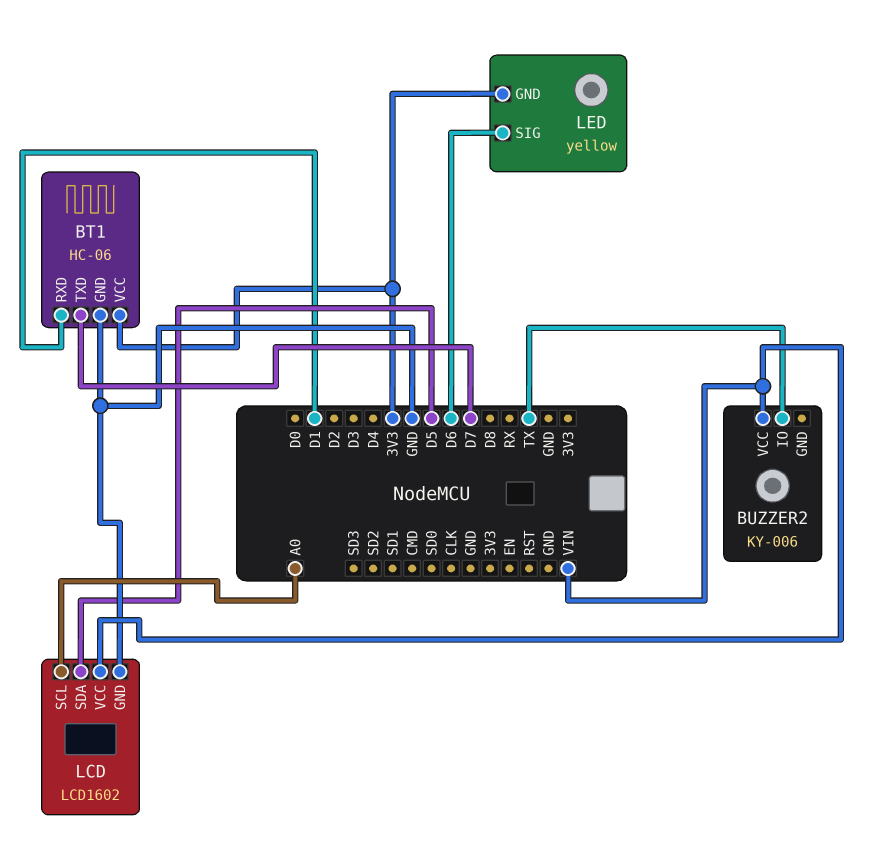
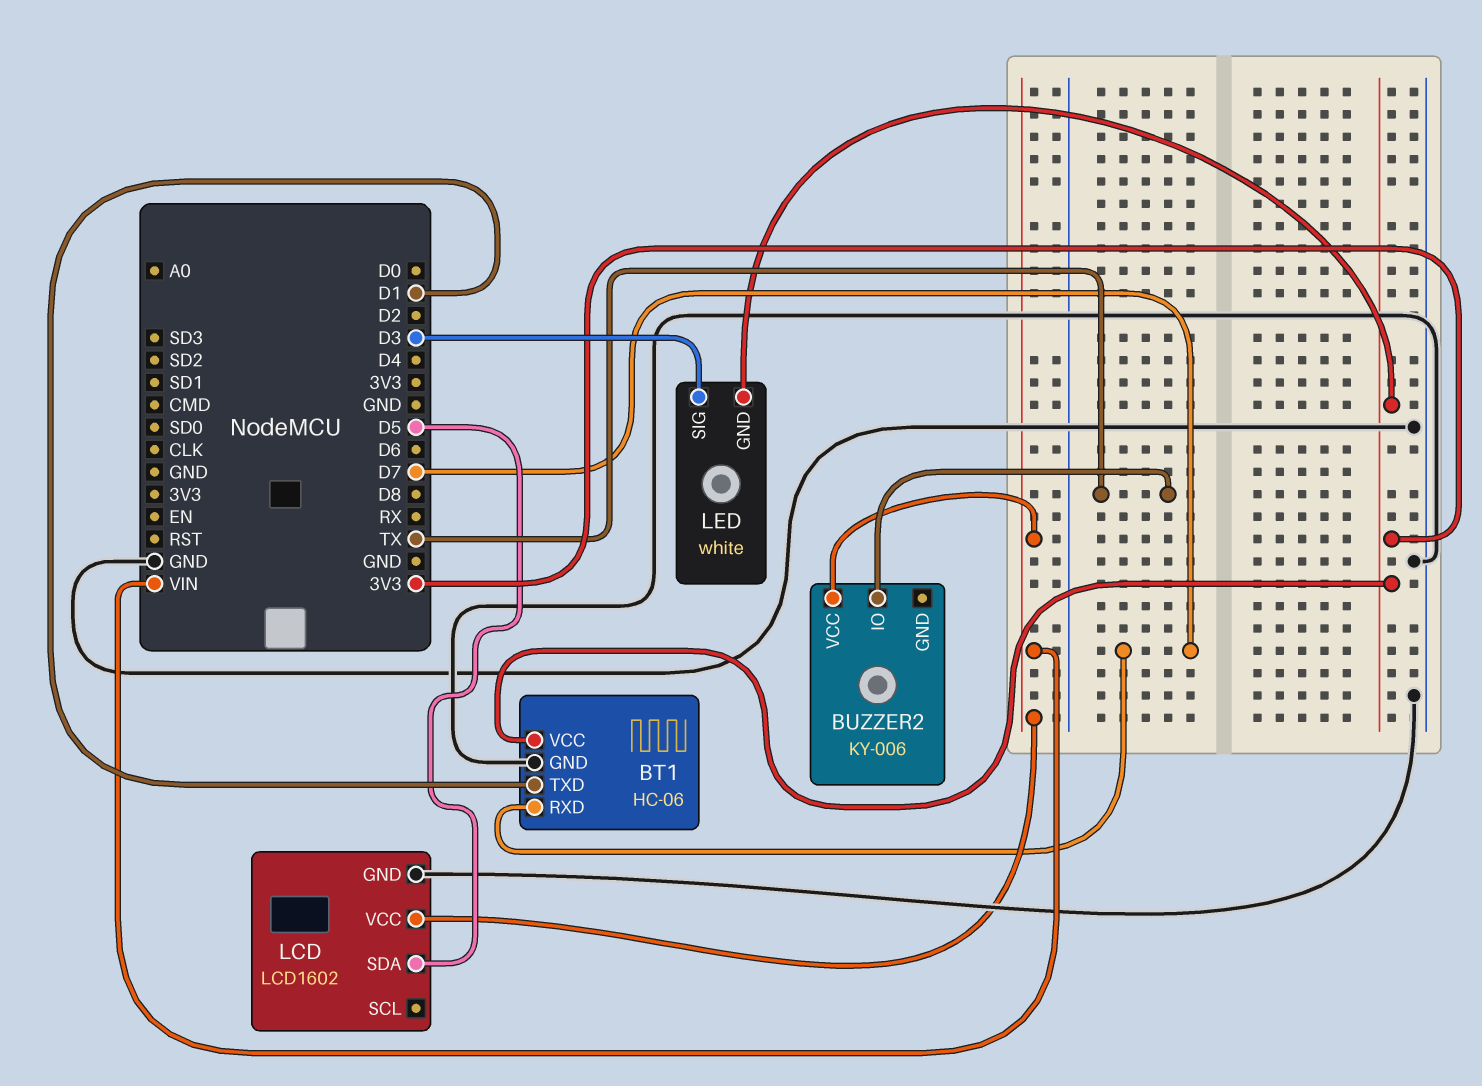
BT1 pin RXD: D1 -> D7
BT1 pin TXD: D7 -> D1
LCD pin SCL: A0 -> none
LED: yellow -> white
LED pin SIG: D6 -> D3

